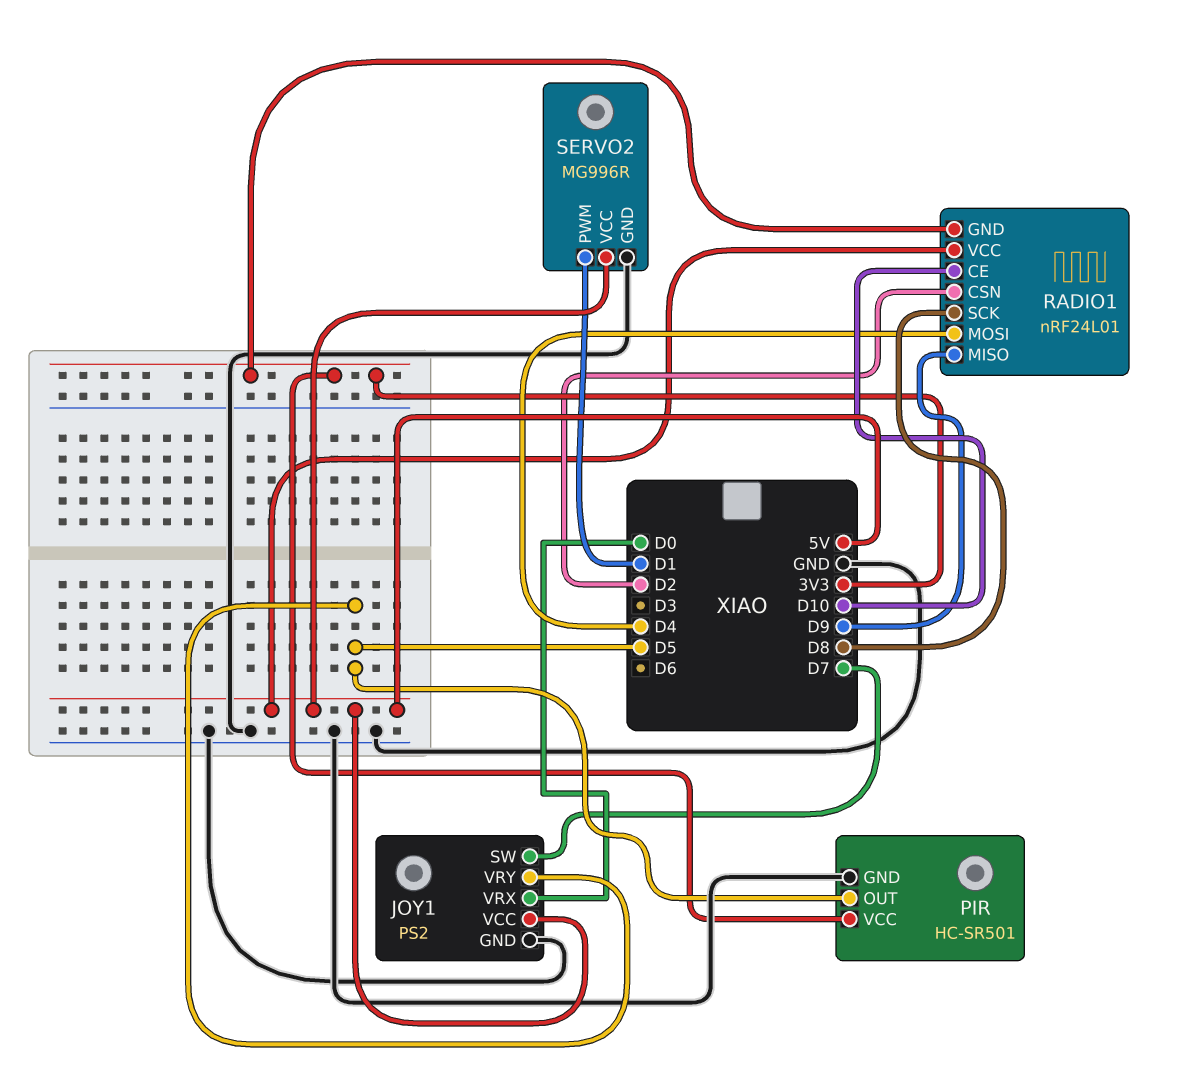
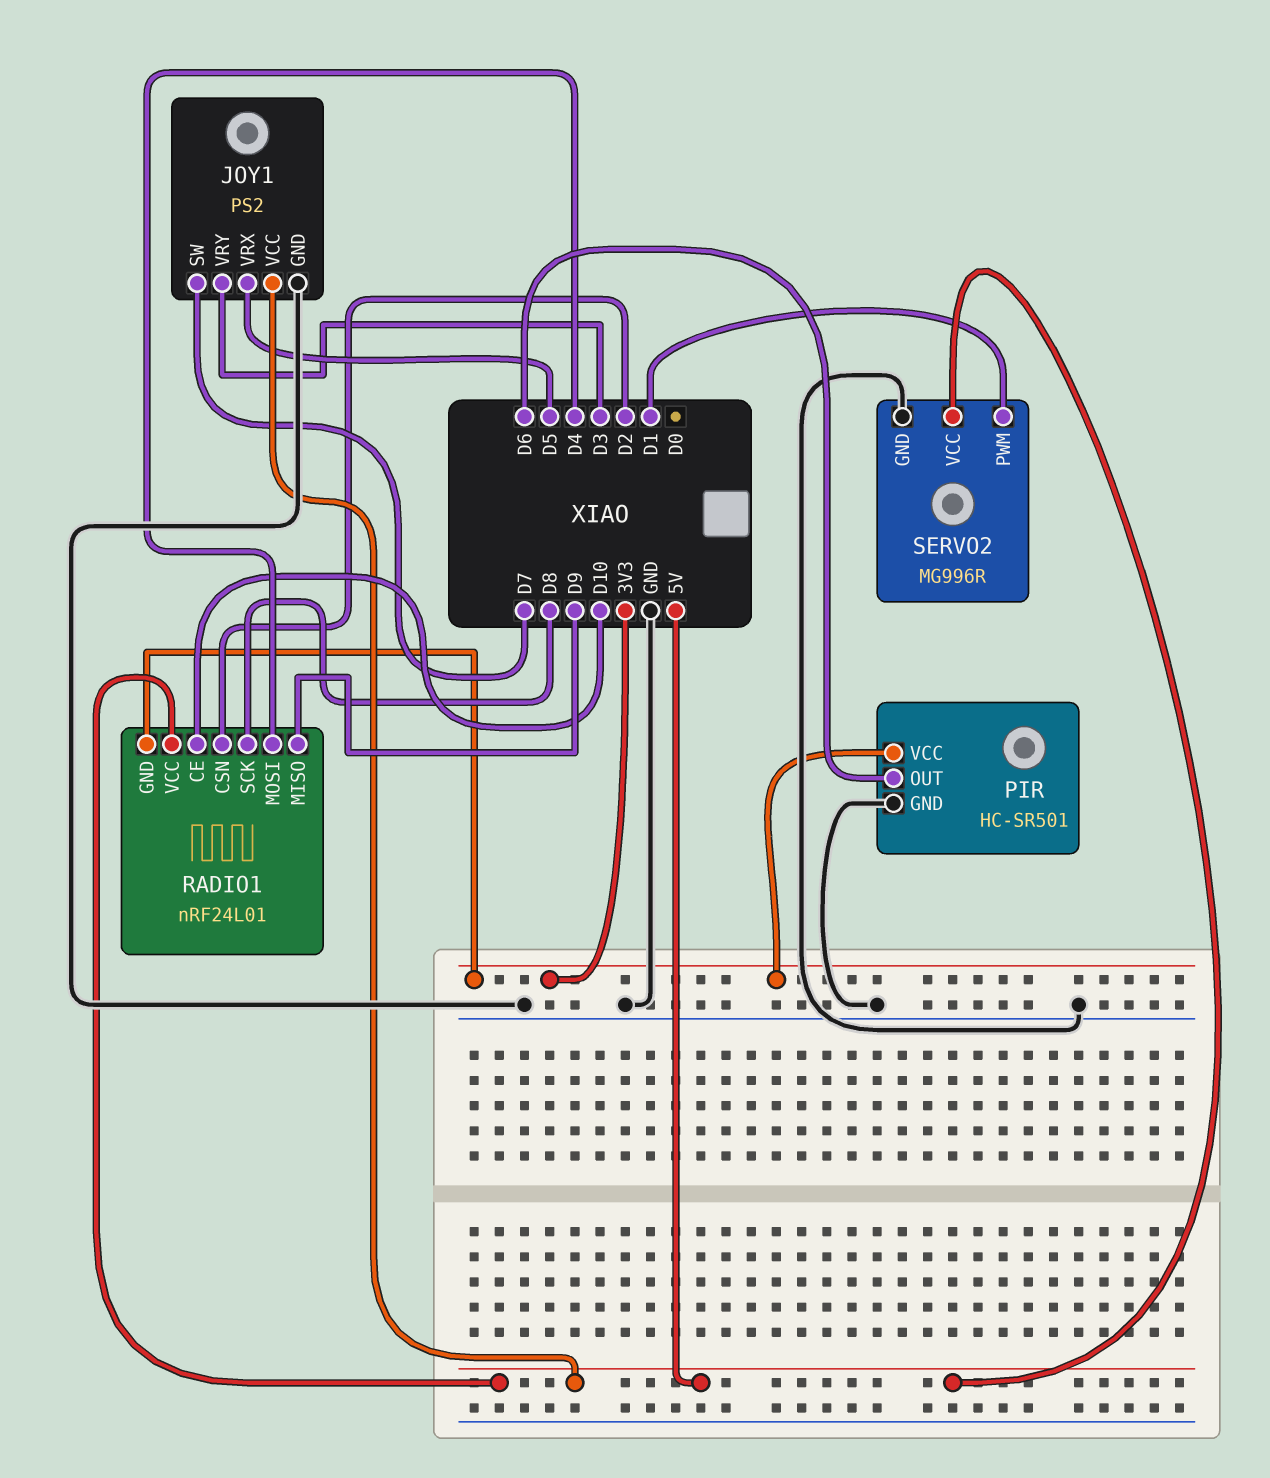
JOY1 pin VRX: D0 -> D5
JOY1 pin VRY: D5 -> D3
PIR pin OUT: D5 -> D6

